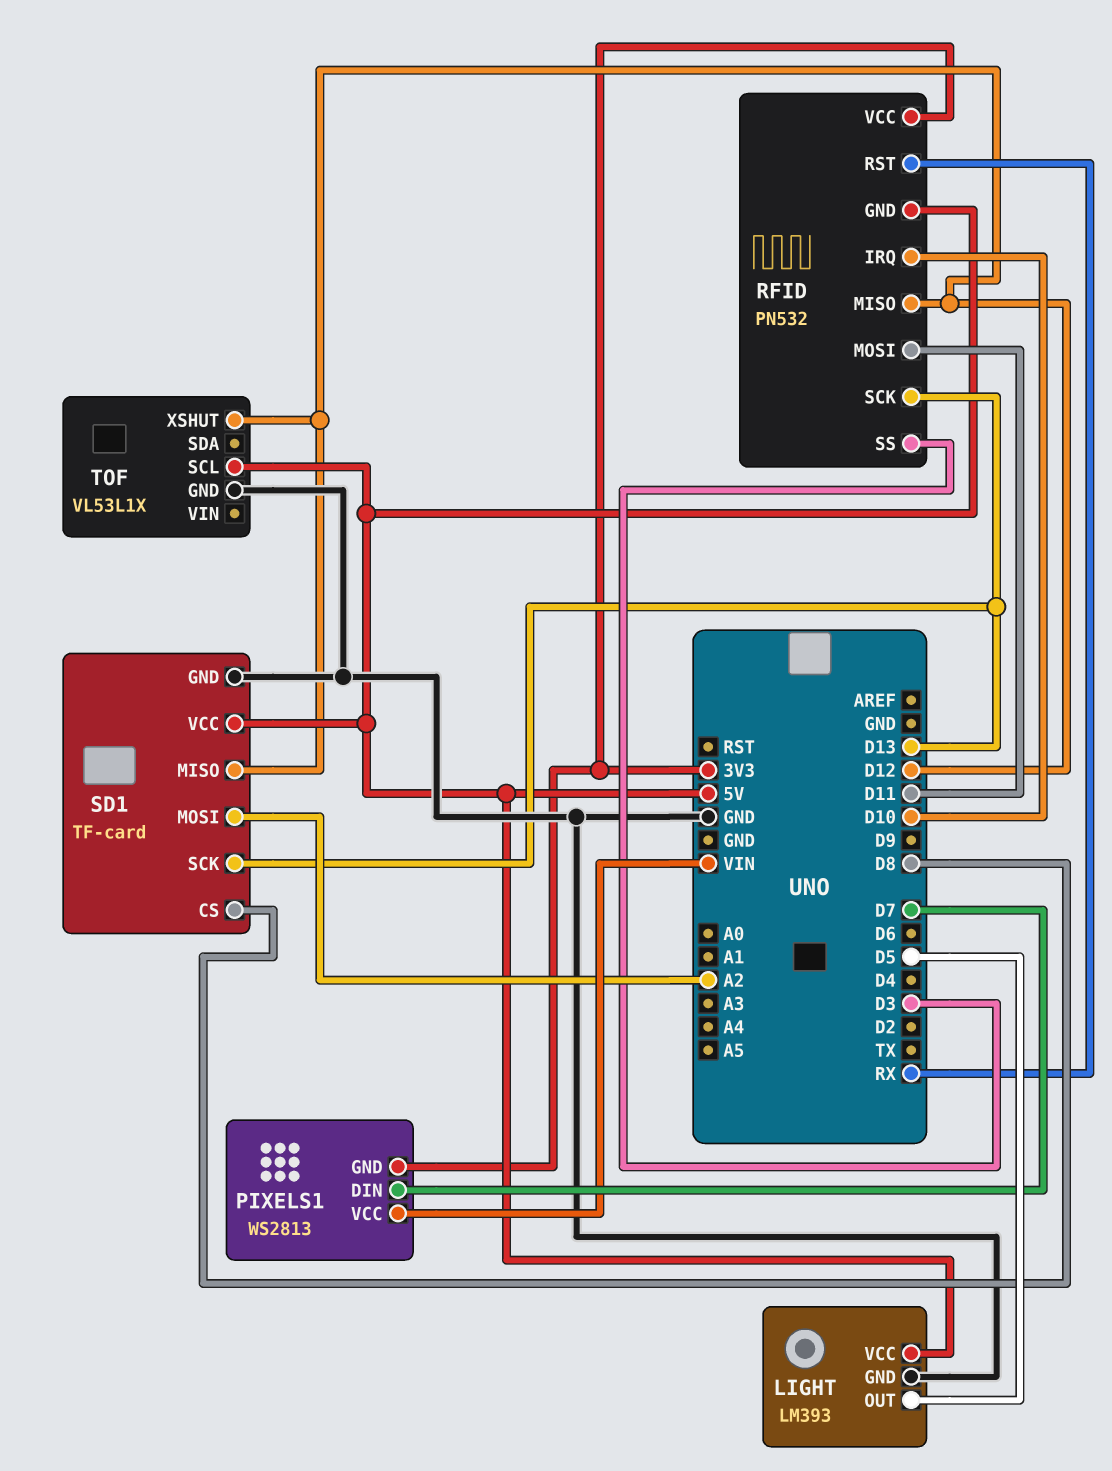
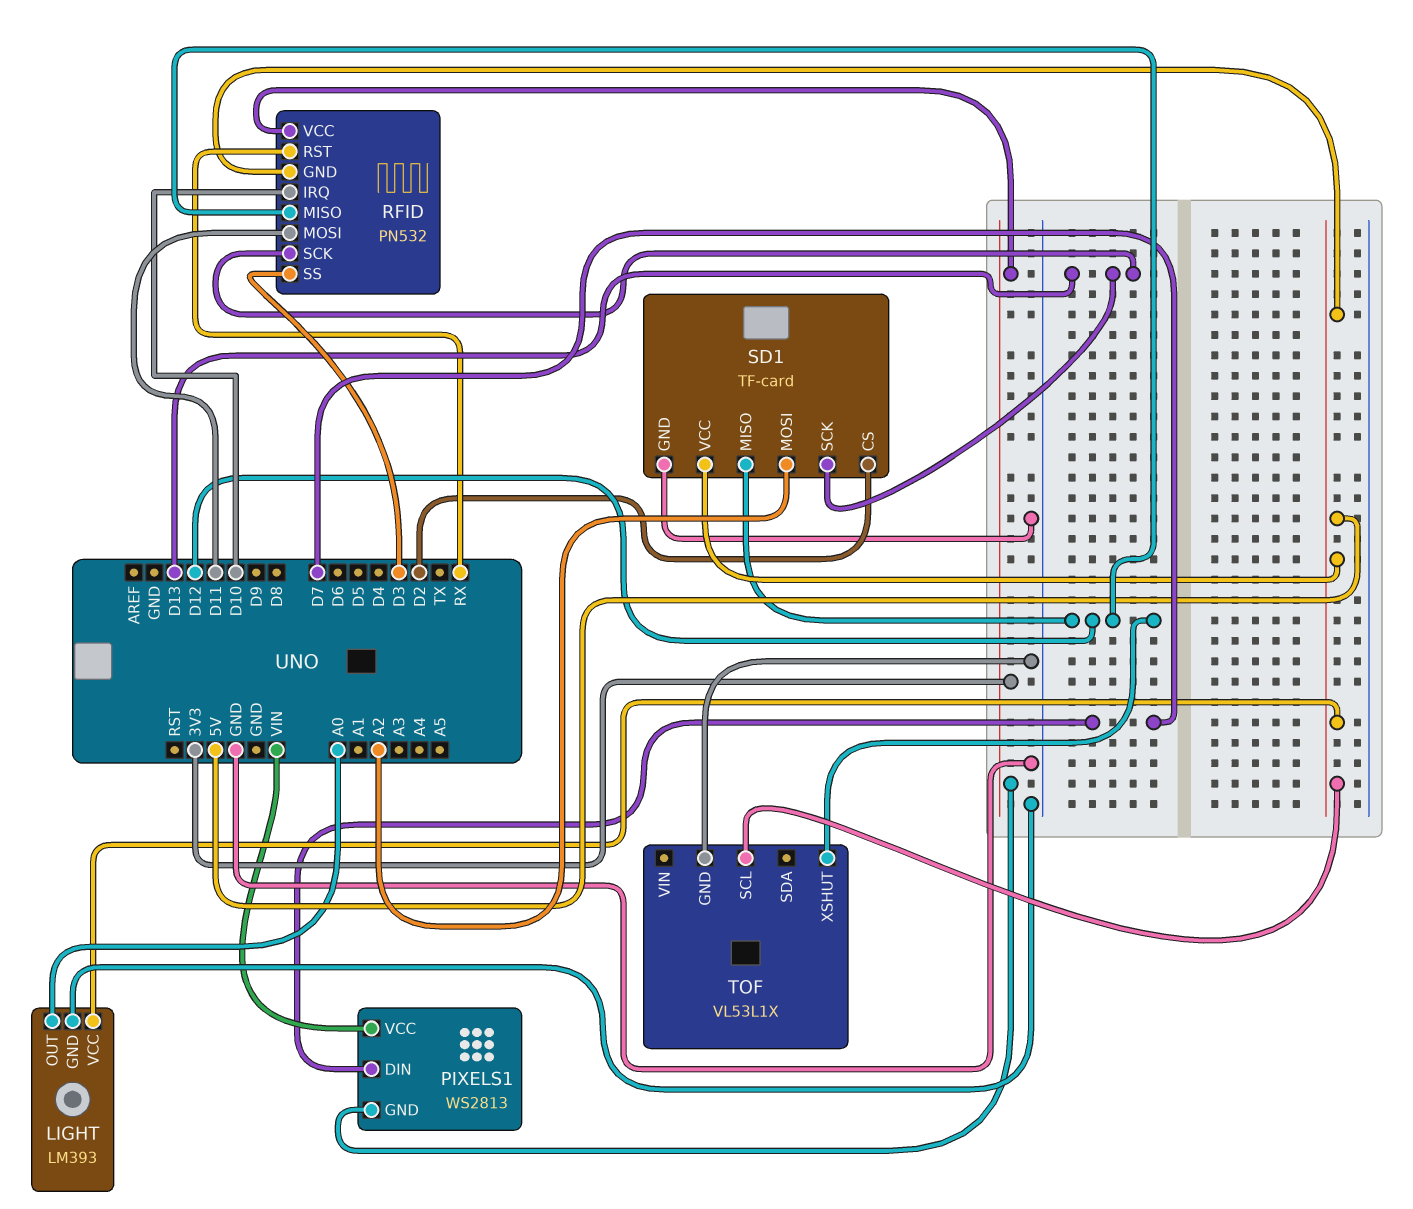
LIGHT pin OUT: D5 -> A0
SD1 pin CS: D8 -> D2

